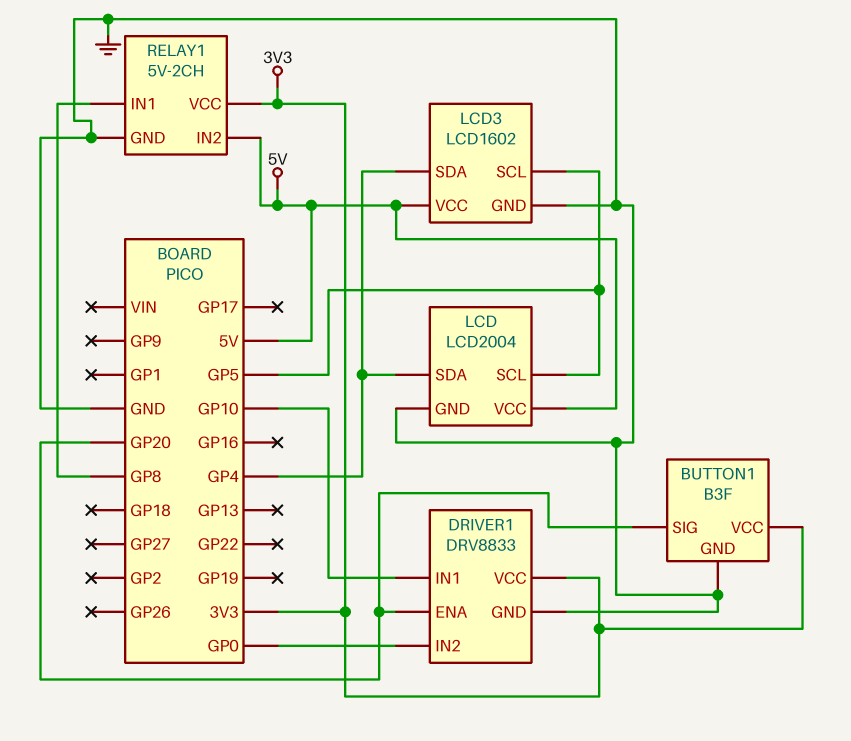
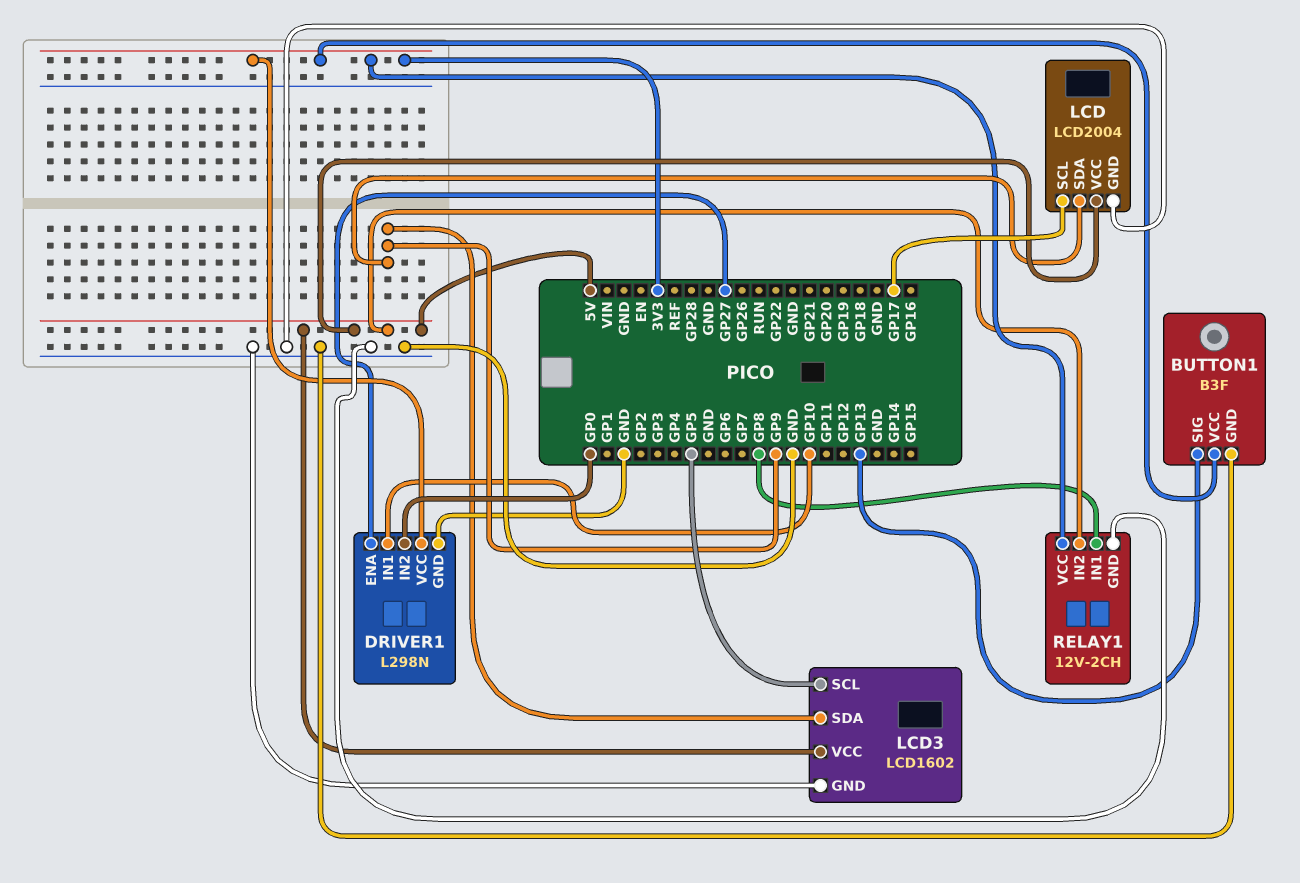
BUTTON1 pin SIG: GP20 -> GP13
DRIVER1: DRV8833 -> L298N
DRIVER1 pin ENA: GP20 -> GP27
LCD pin SCL: GP5 -> GP17
LCD pin SDA: GP4 -> GP9
LCD3 pin SDA: GP4 -> GP9
RELAY1: 5V-2CH -> 12V-2CH

